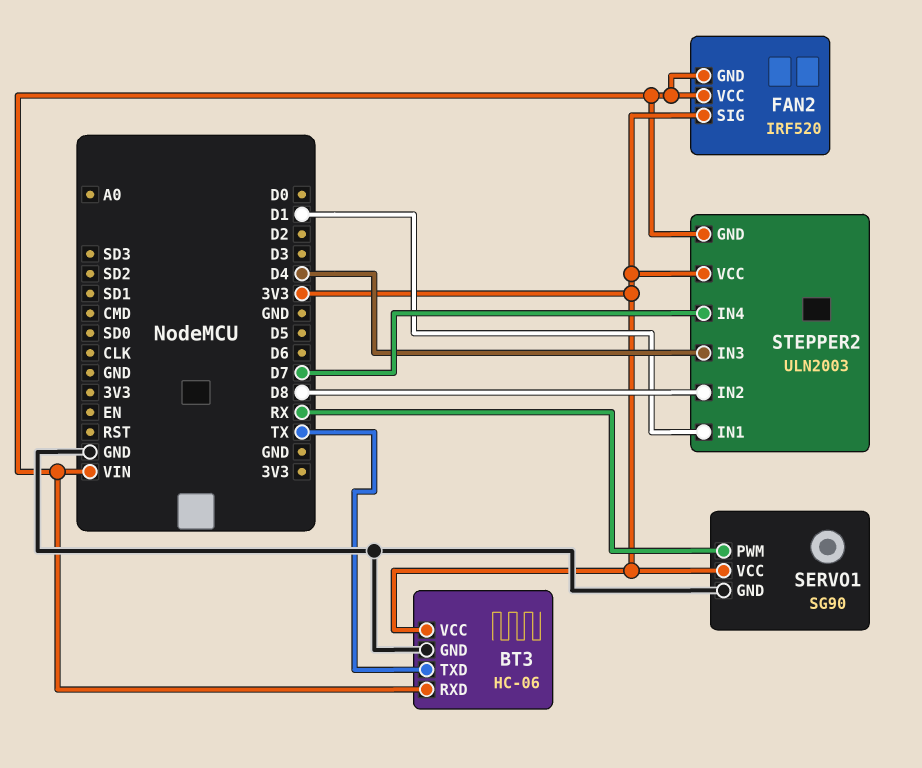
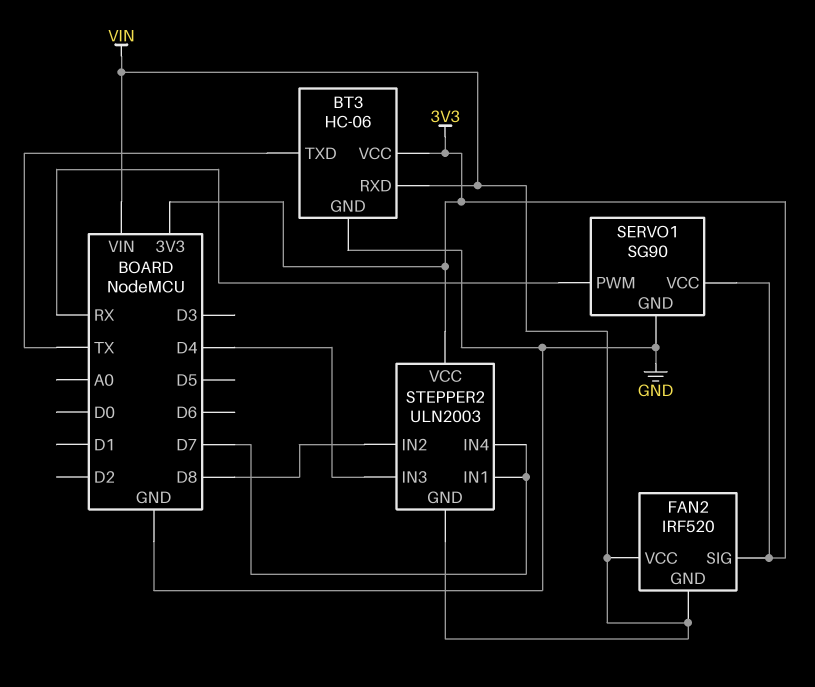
STEPPER2 pin IN1: D1 -> D7

